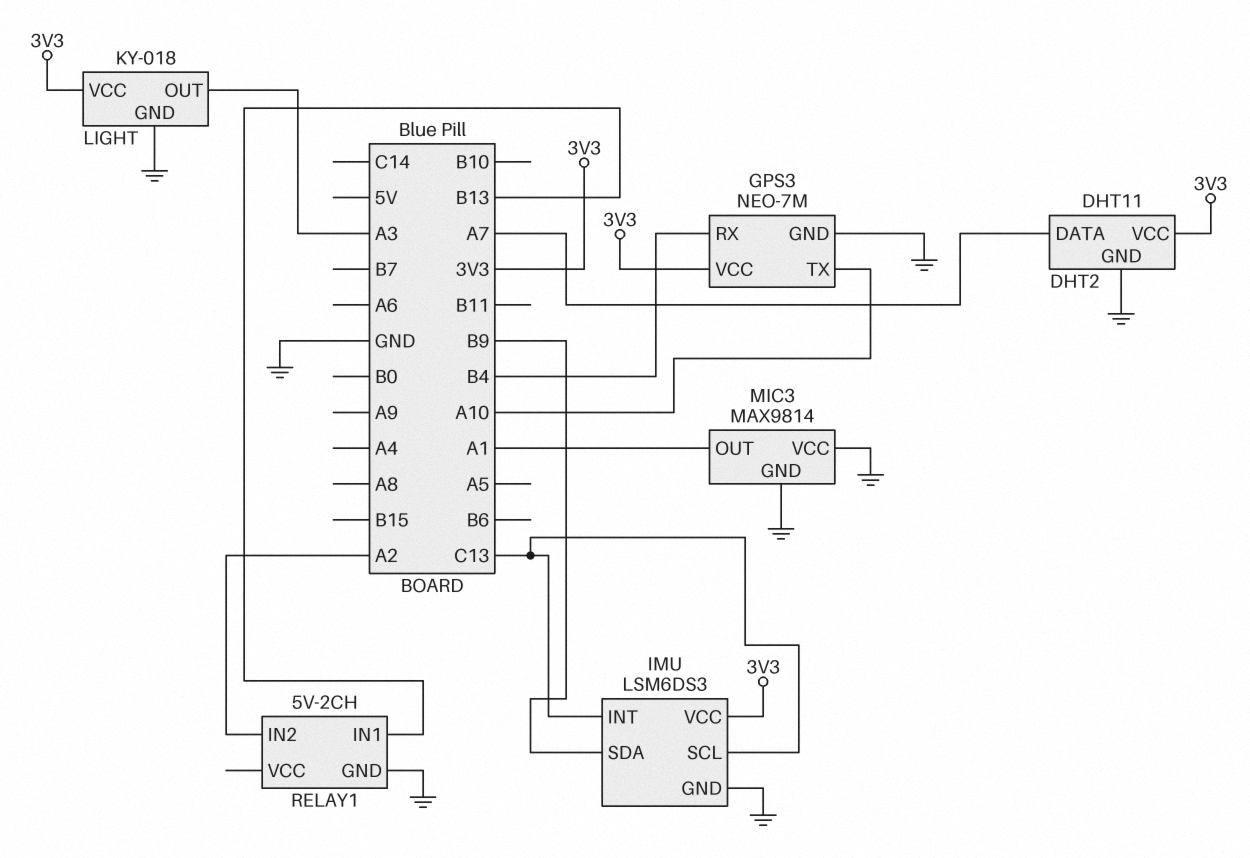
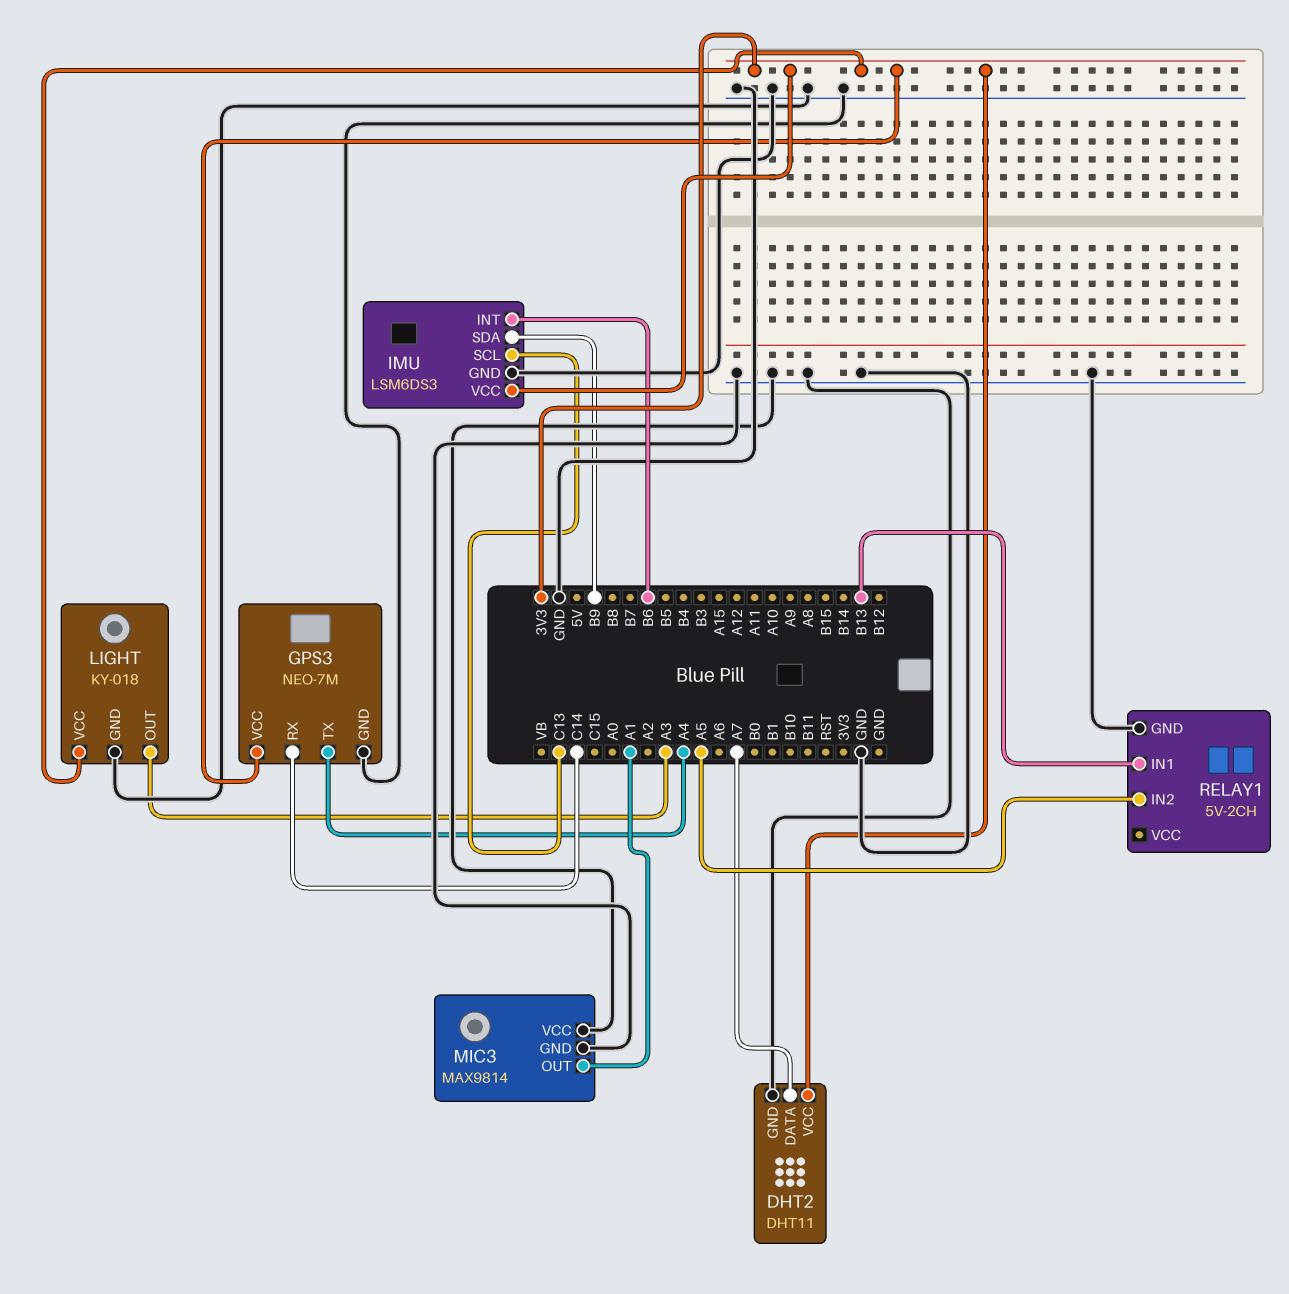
GPS3 pin RX: B4 -> C14
GPS3 pin TX: A10 -> A4
IMU pin INT: C13 -> B6
RELAY1 pin IN2: A2 -> A5

